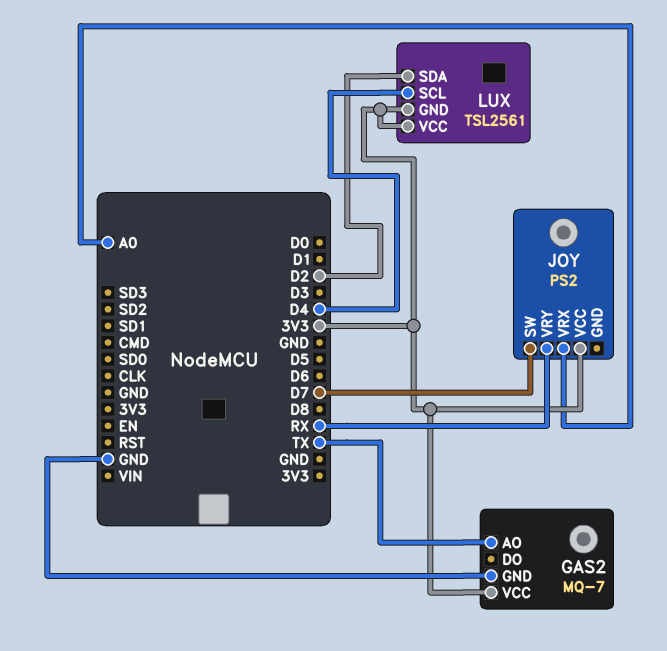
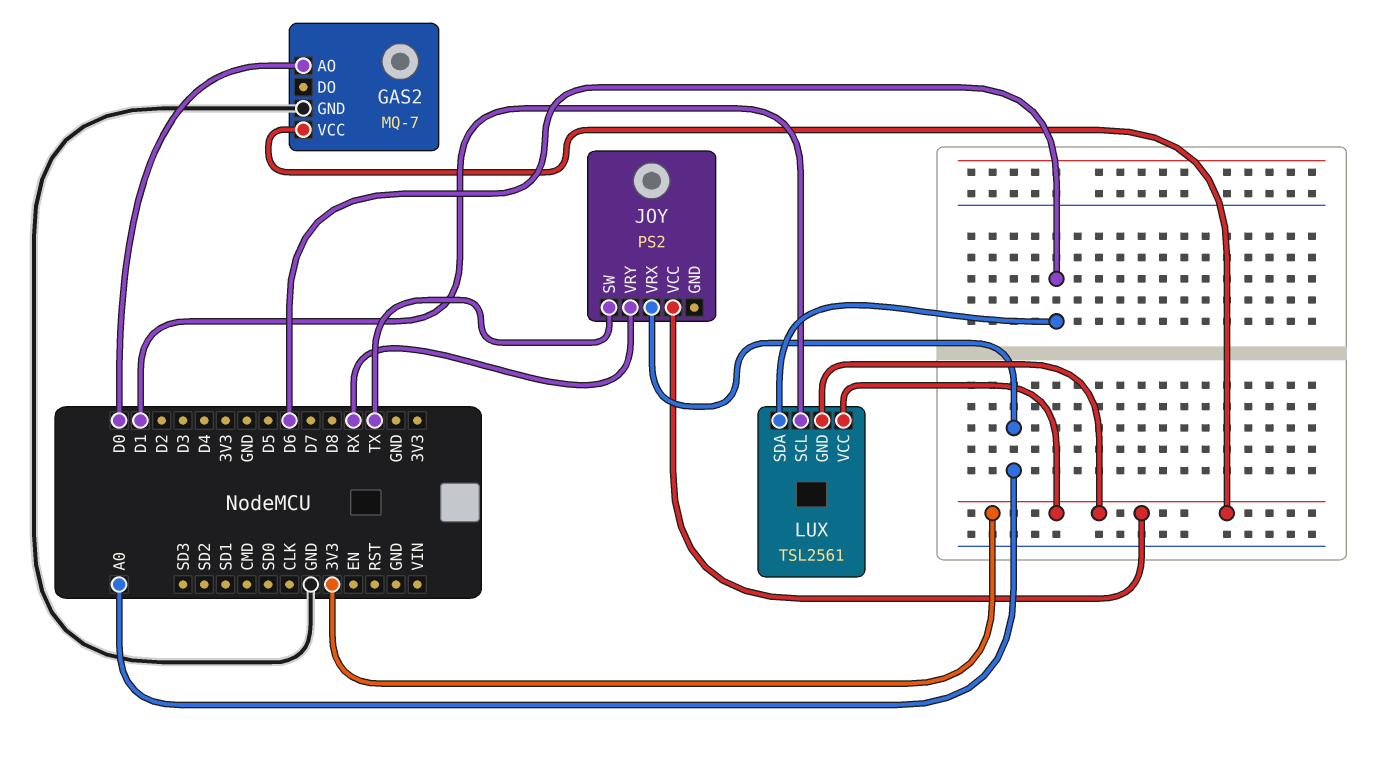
GAS2 pin AO: TX -> D0
JOY pin SW: D7 -> TX
LUX pin SCL: D4 -> D1
LUX pin SDA: D2 -> D6

